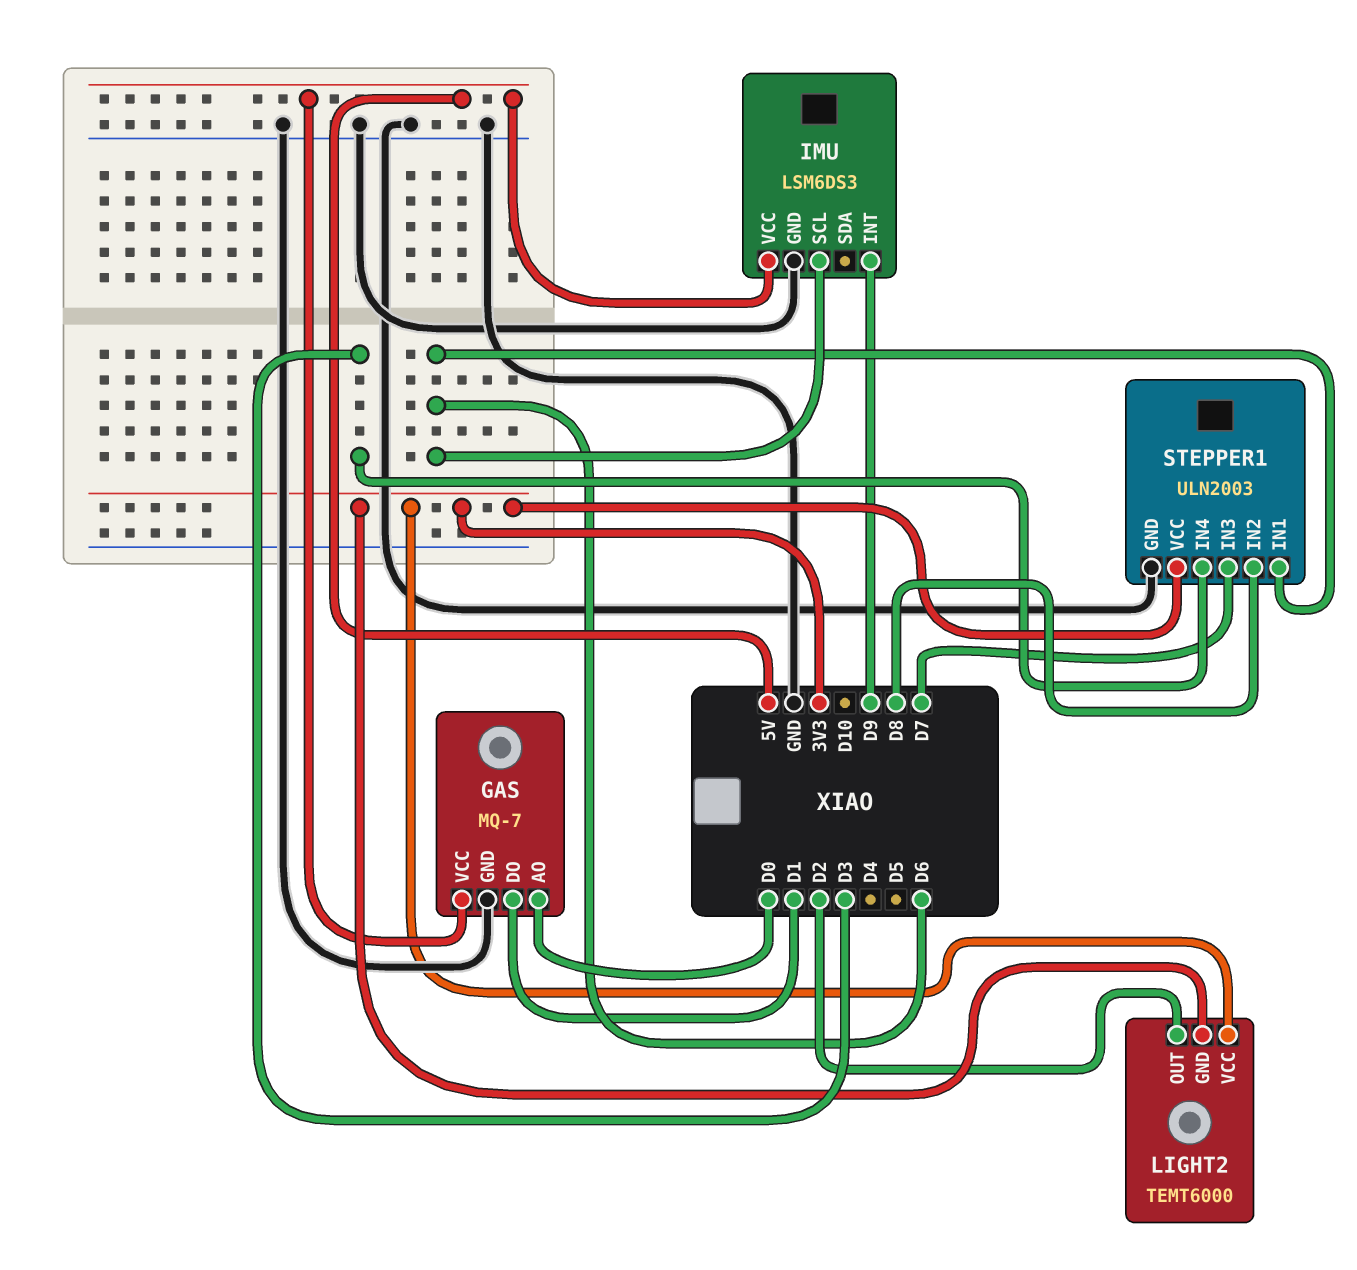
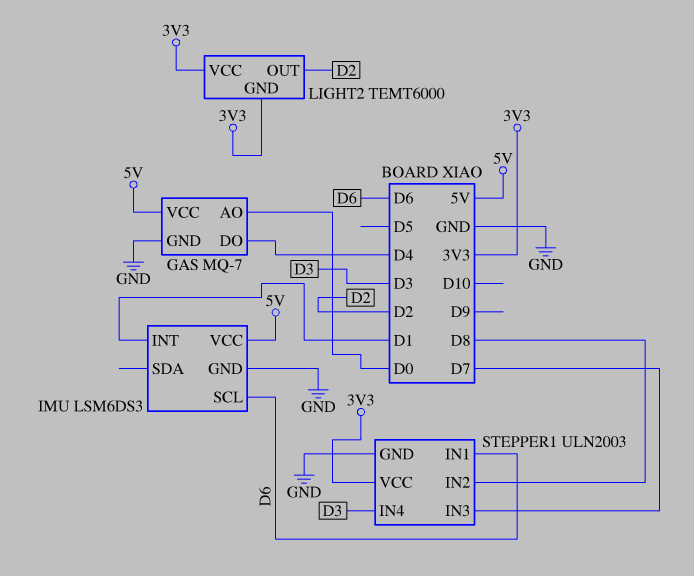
GAS pin DO: D1 -> D4
IMU pin INT: D9 -> D1

